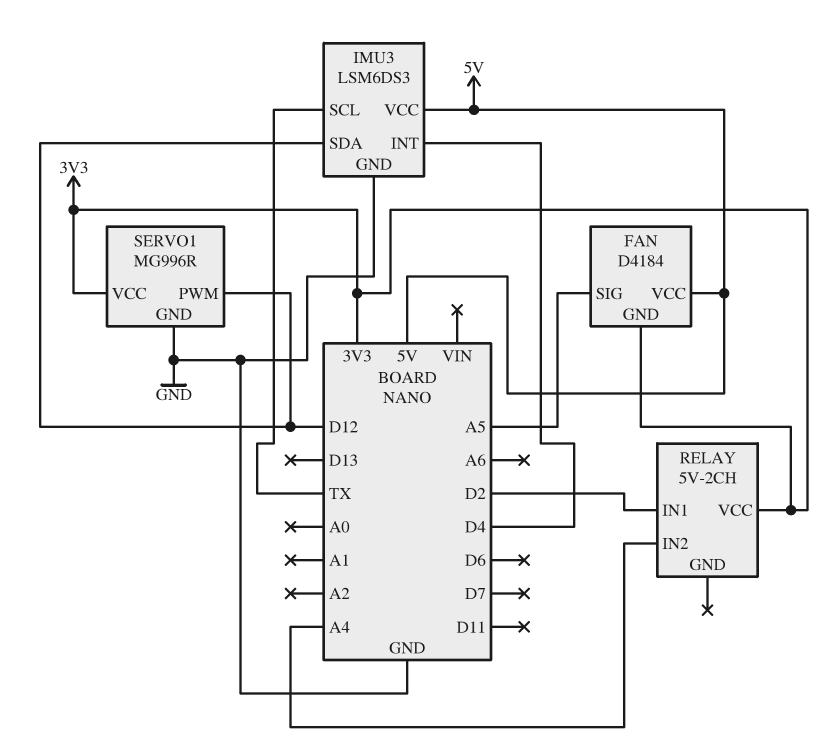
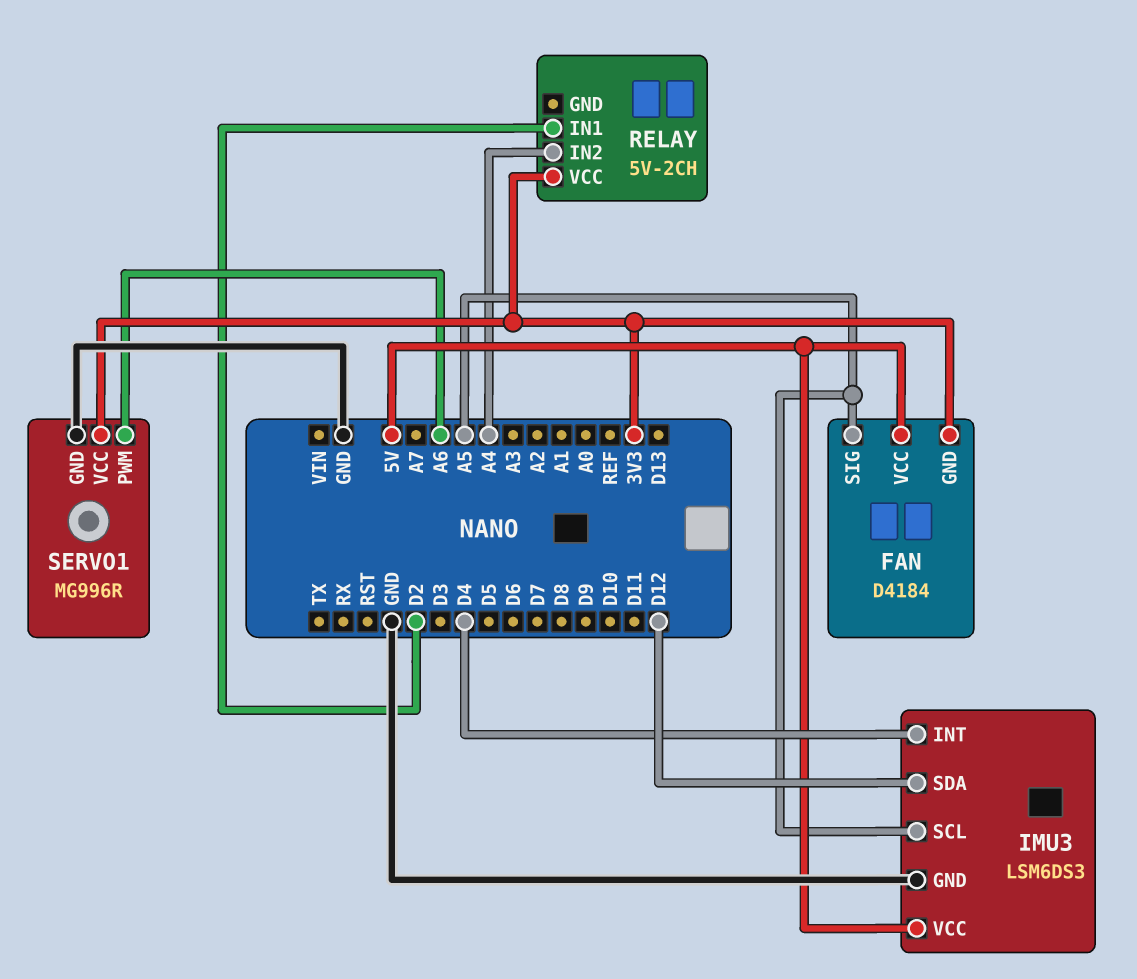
IMU3 pin SCL: TX -> A5
SERVO1 pin PWM: D12 -> A6

